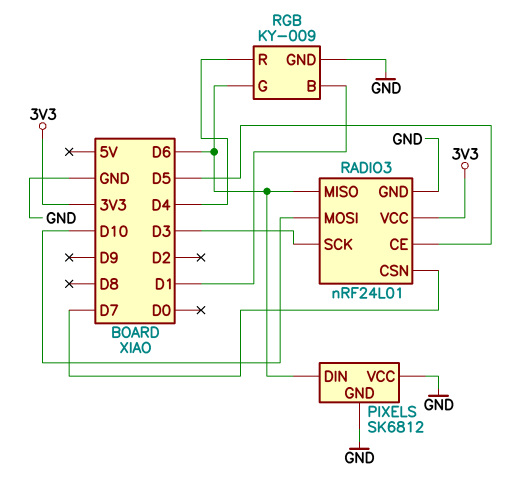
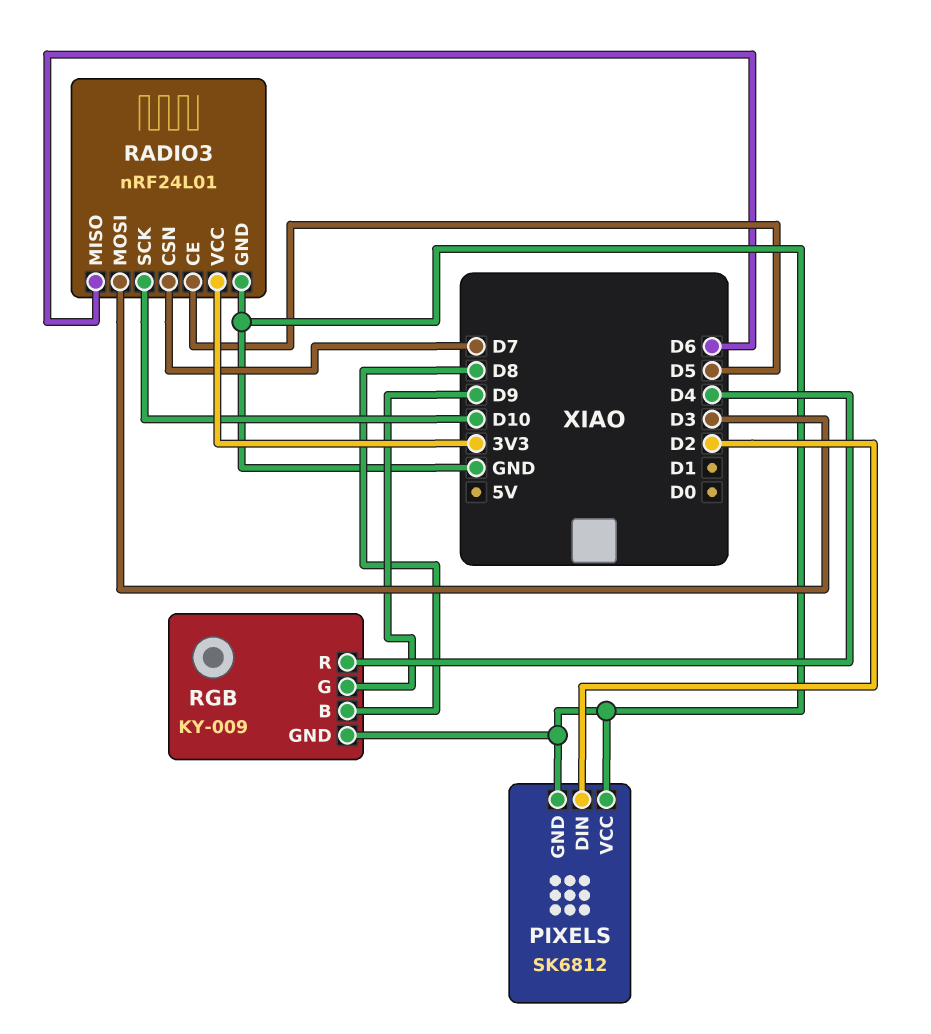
PIXELS pin DIN: D6 -> D2
RADIO3 pin MOSI: D10 -> D3
RADIO3 pin SCK: D3 -> D10
RGB pin B: D1 -> D8
RGB pin G: D6 -> D9

